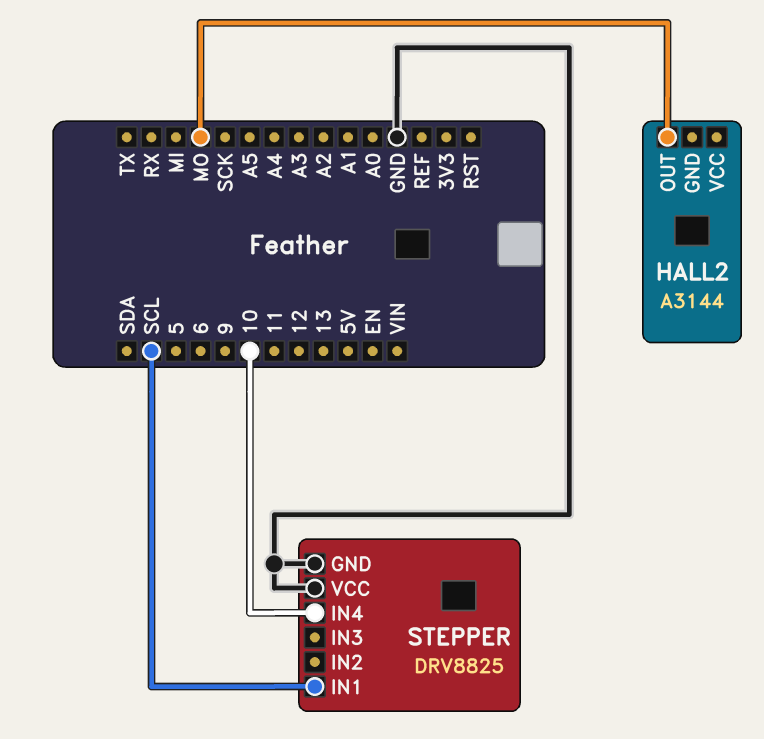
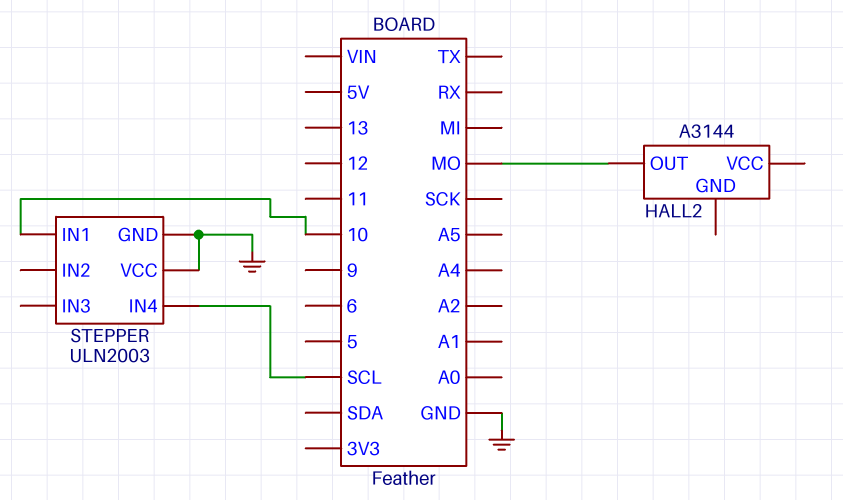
STEPPER: DRV8825 -> ULN2003
STEPPER pin IN1: SCL -> 10
STEPPER pin IN4: 10 -> SCL

